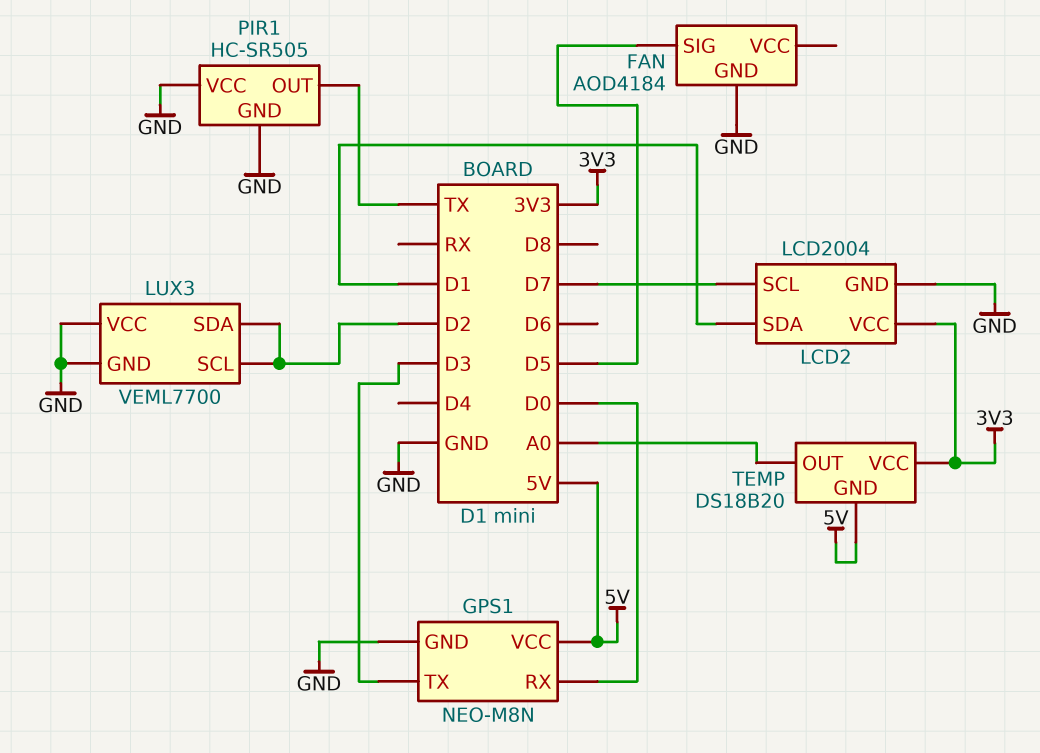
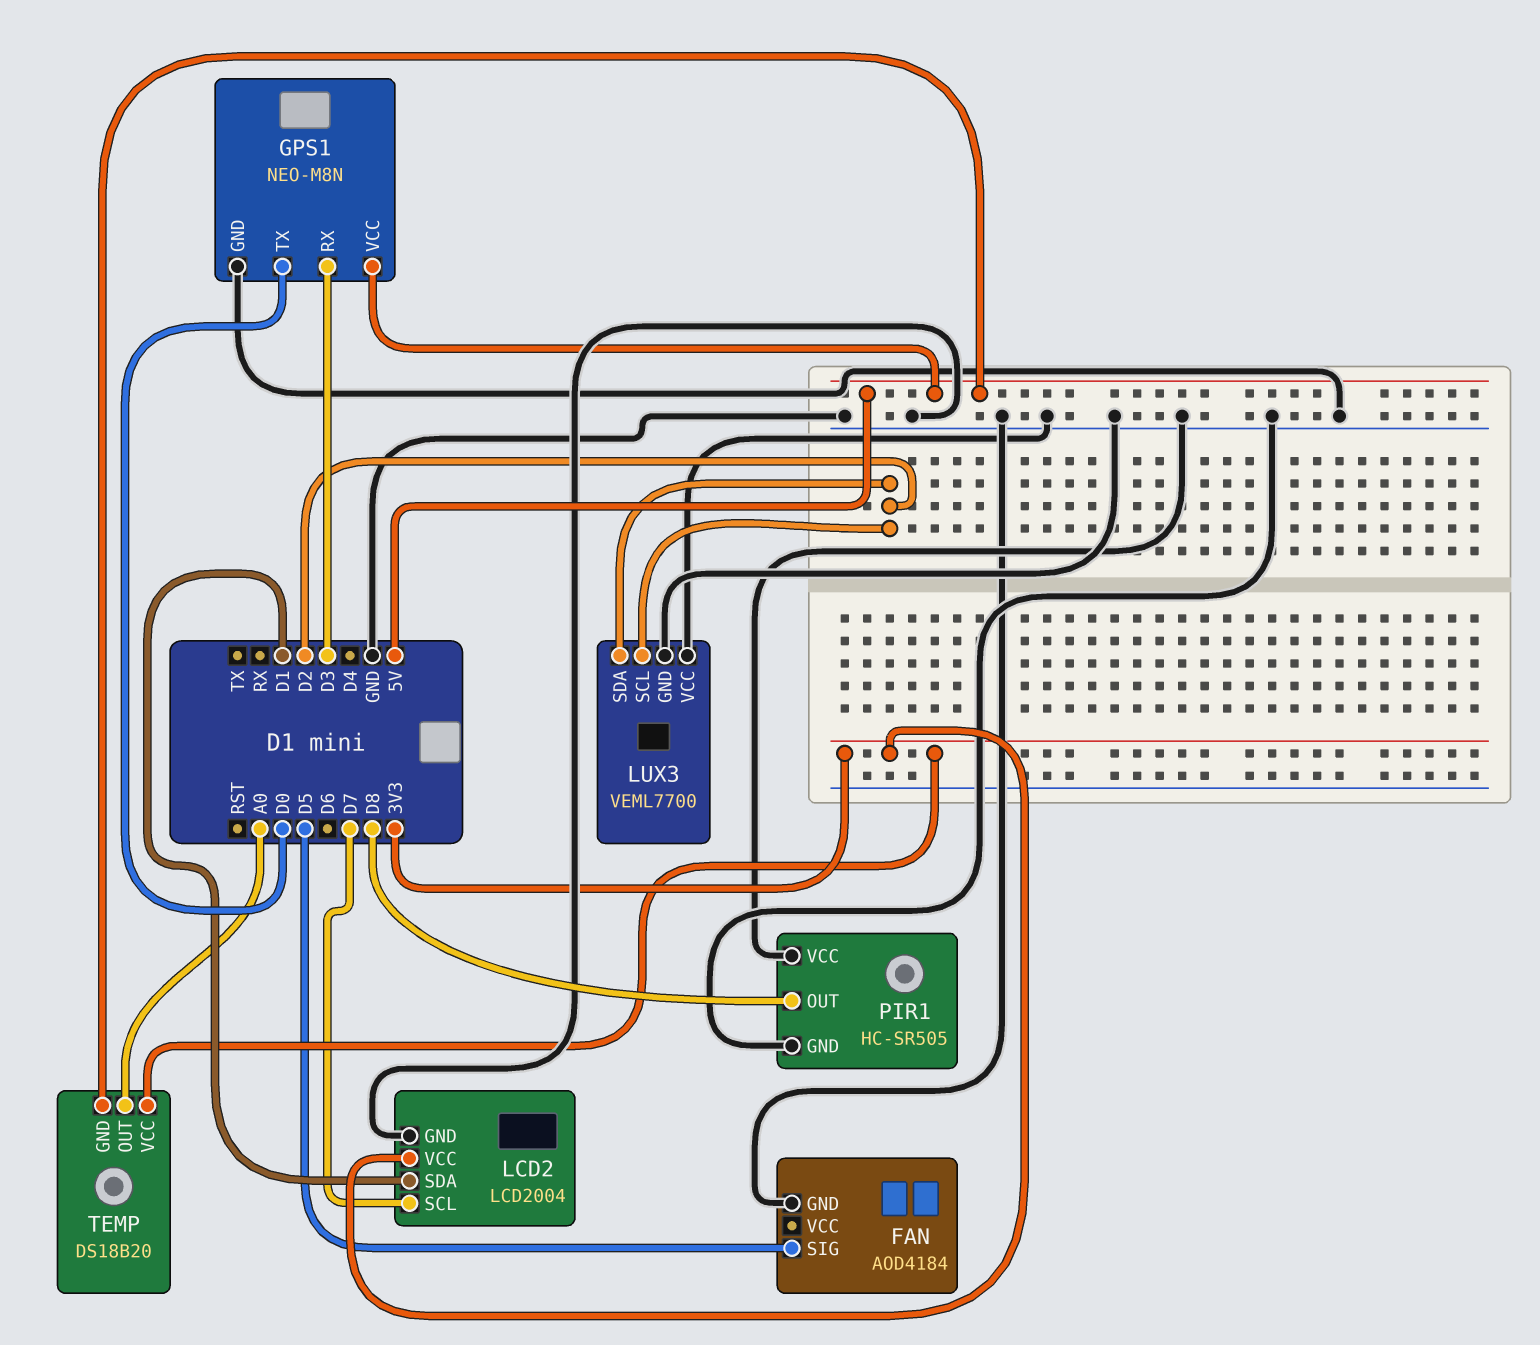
GPS1 pin RX: D0 -> D3
GPS1 pin TX: D3 -> D0
PIR1 pin OUT: TX -> D8

